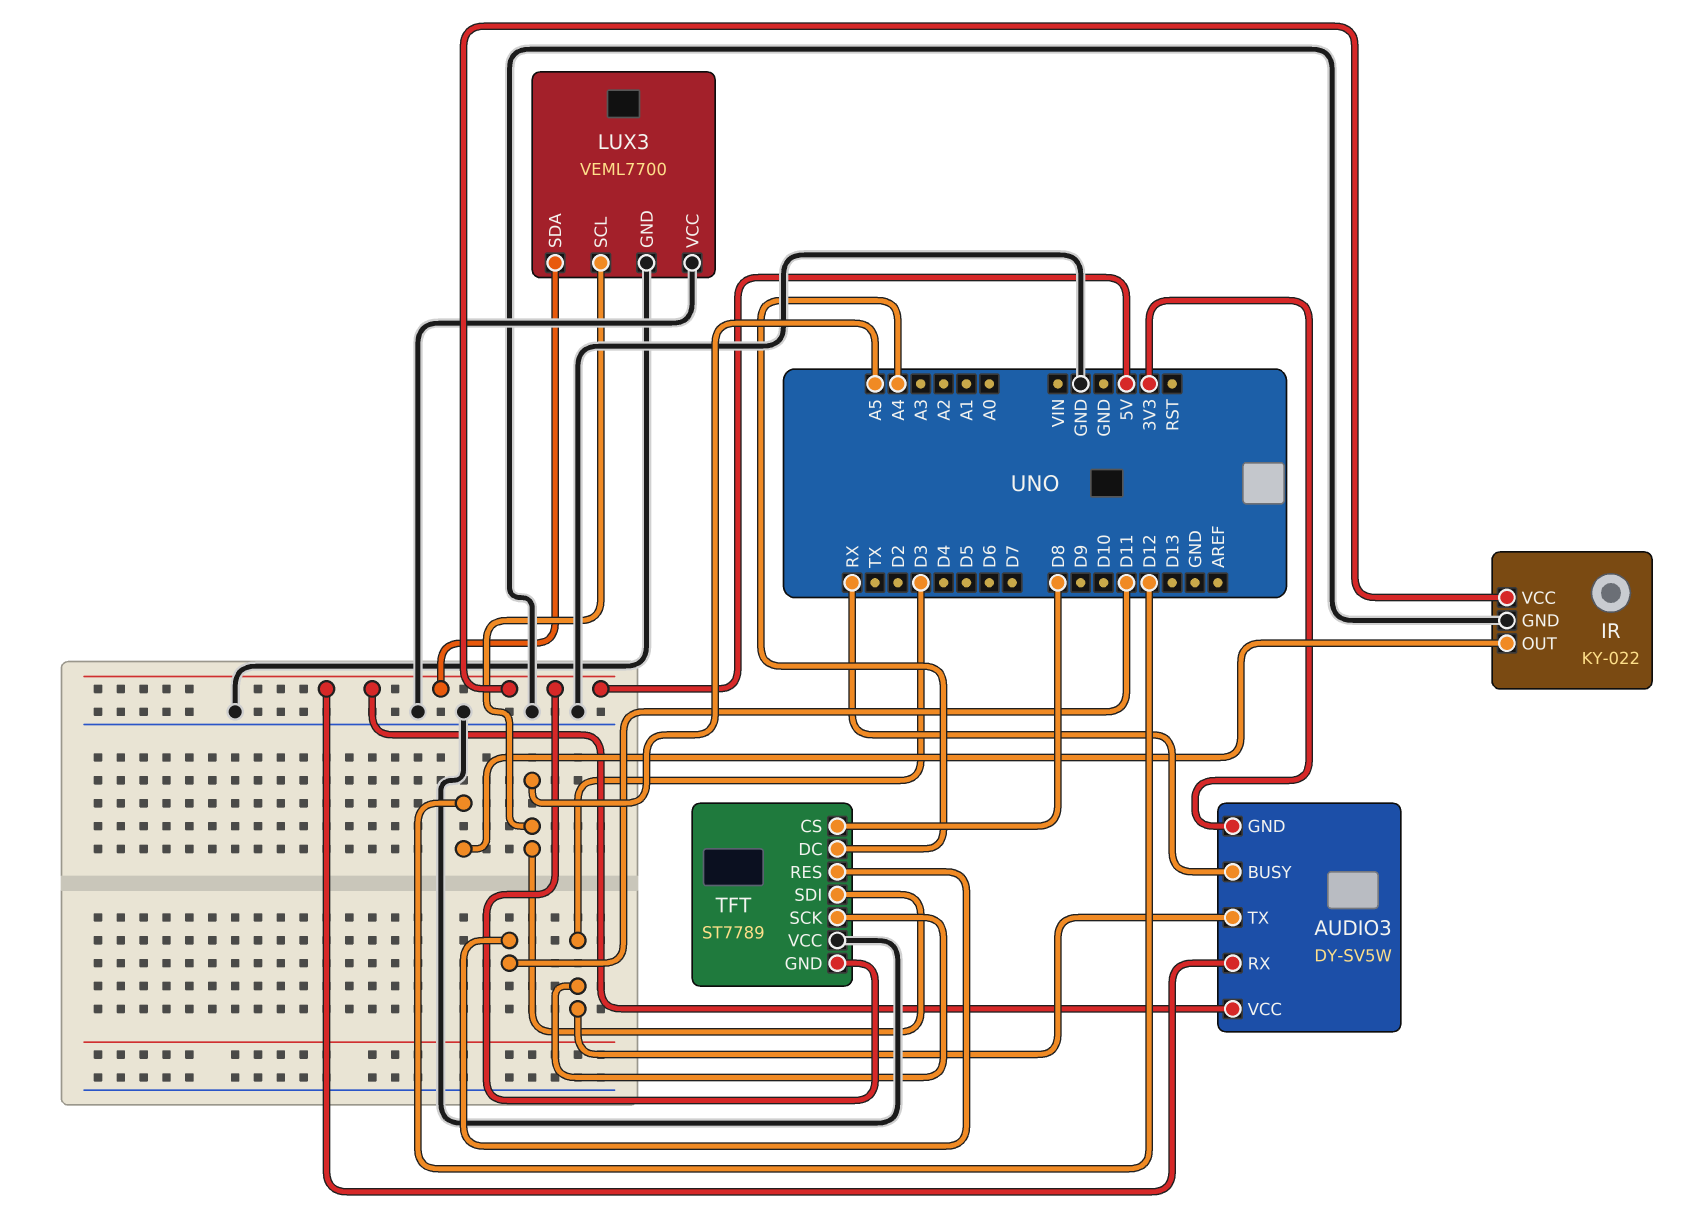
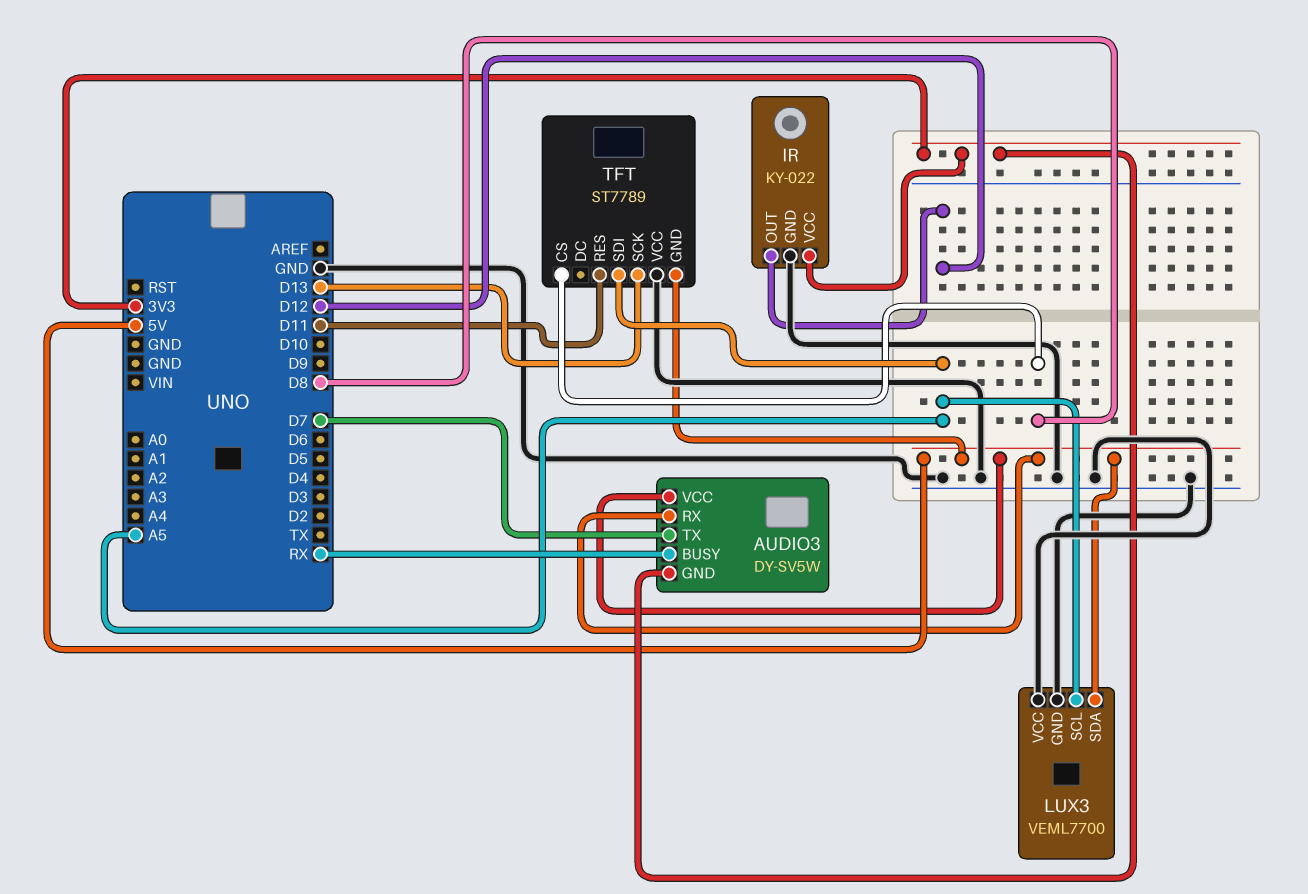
AUDIO3 pin TX: D3 -> D7
IR pin VCC: 5V -> 3V3
TFT pin DC: A4 -> none
TFT pin SCK: D3 -> D13

